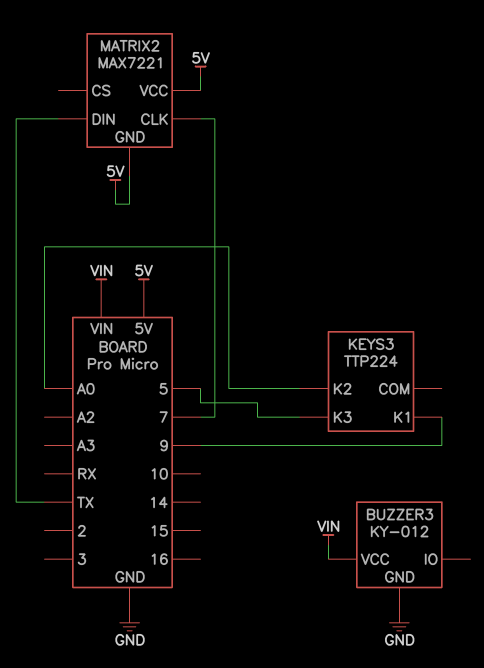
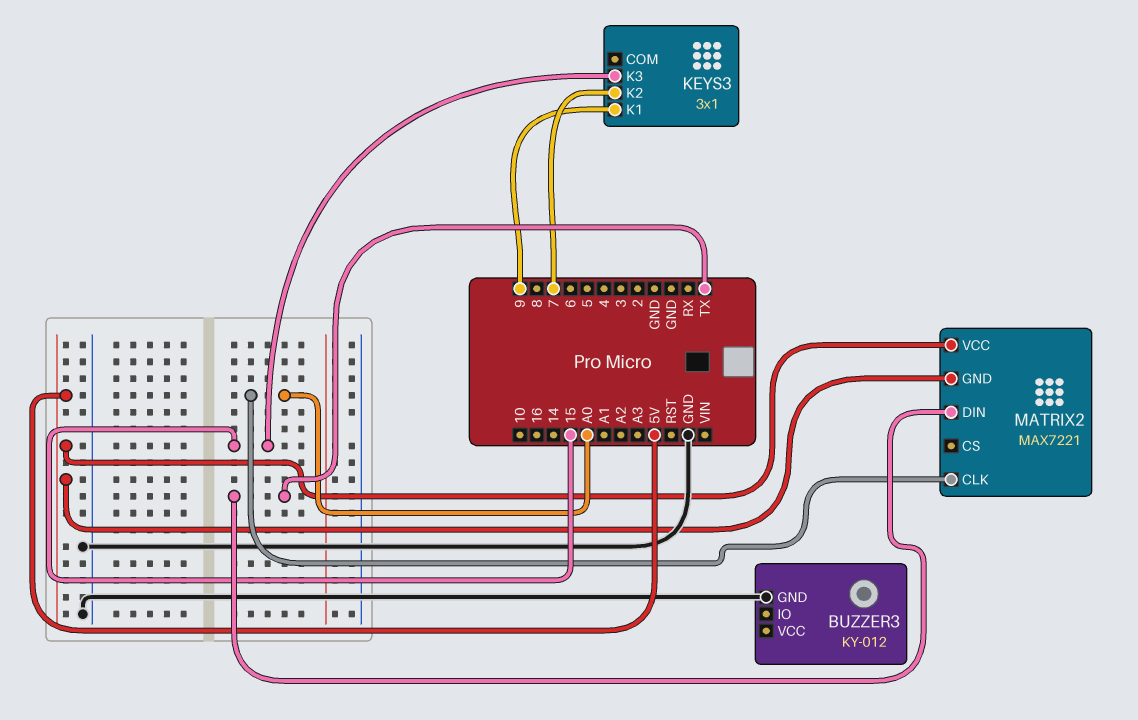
BUZZER3 pin VCC: VIN -> none
KEYS3: TTP224 -> 3x1
KEYS3 pin K2: A0 -> 7
KEYS3 pin K3: 5 -> 15
MATRIX2 pin CLK: 7 -> A0

